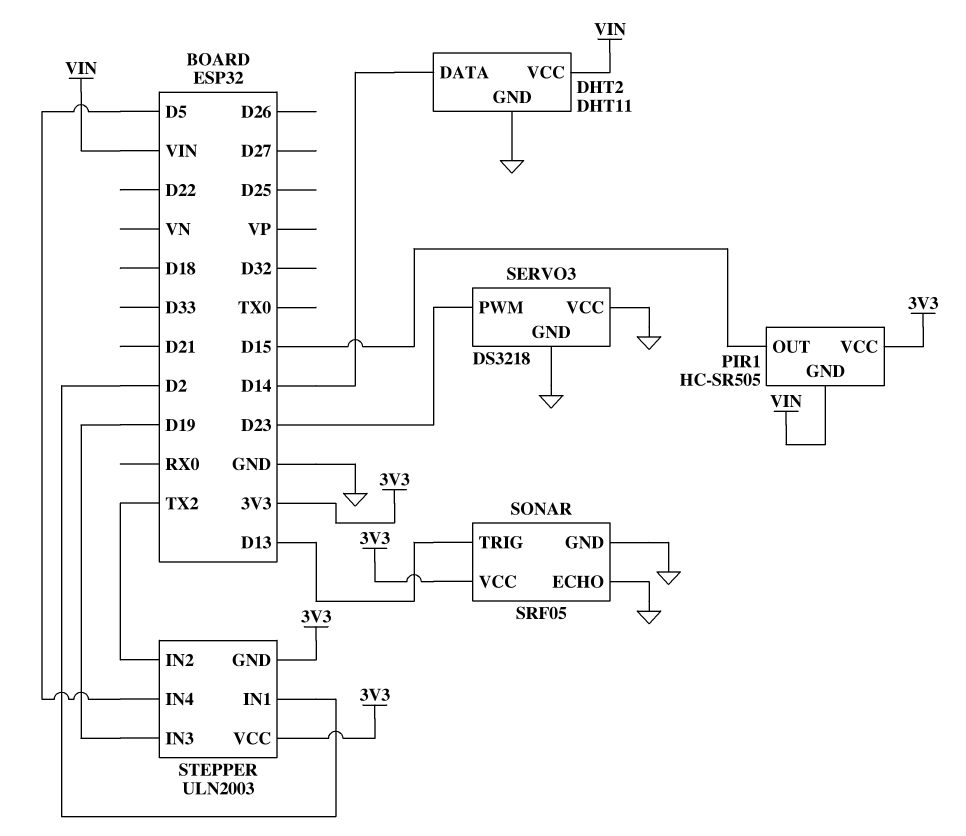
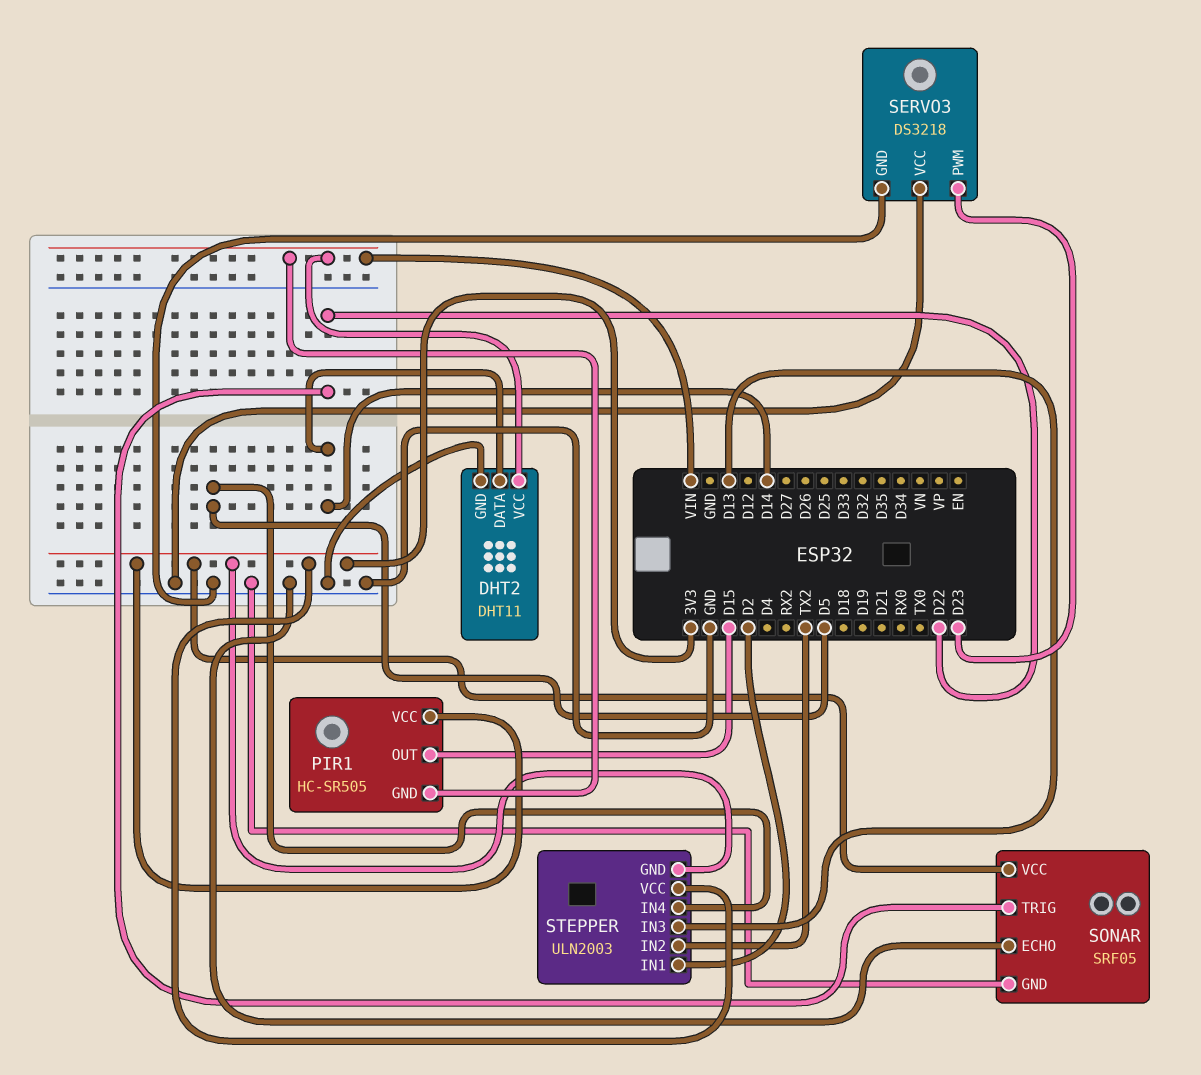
SONAR pin TRIG: D13 -> D22
STEPPER pin IN3: D19 -> D13

